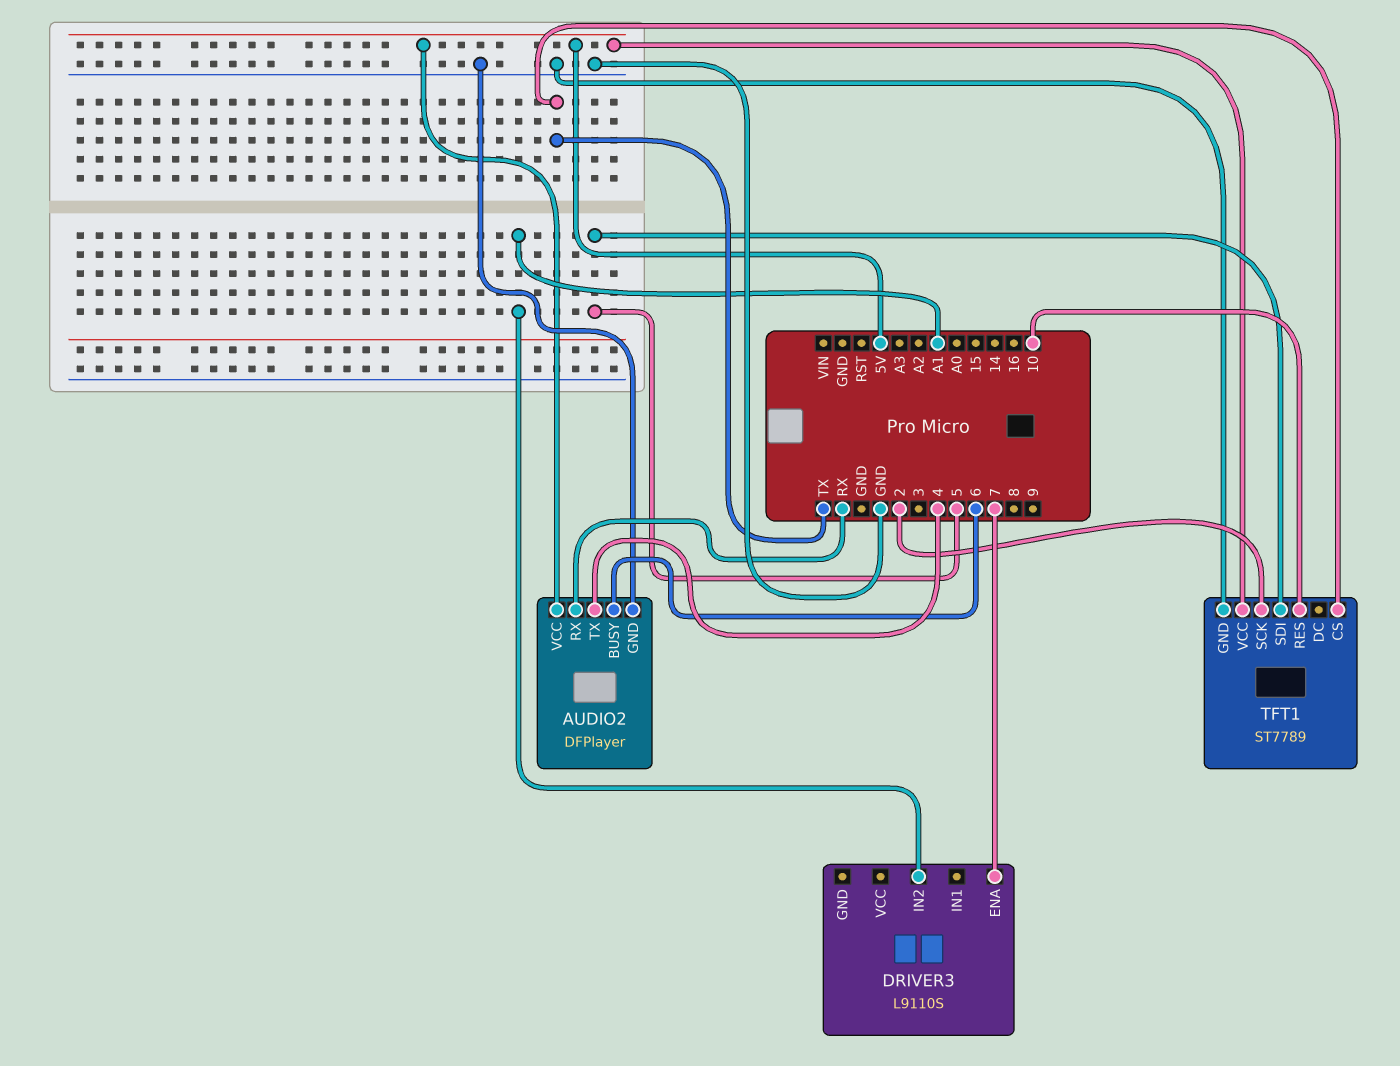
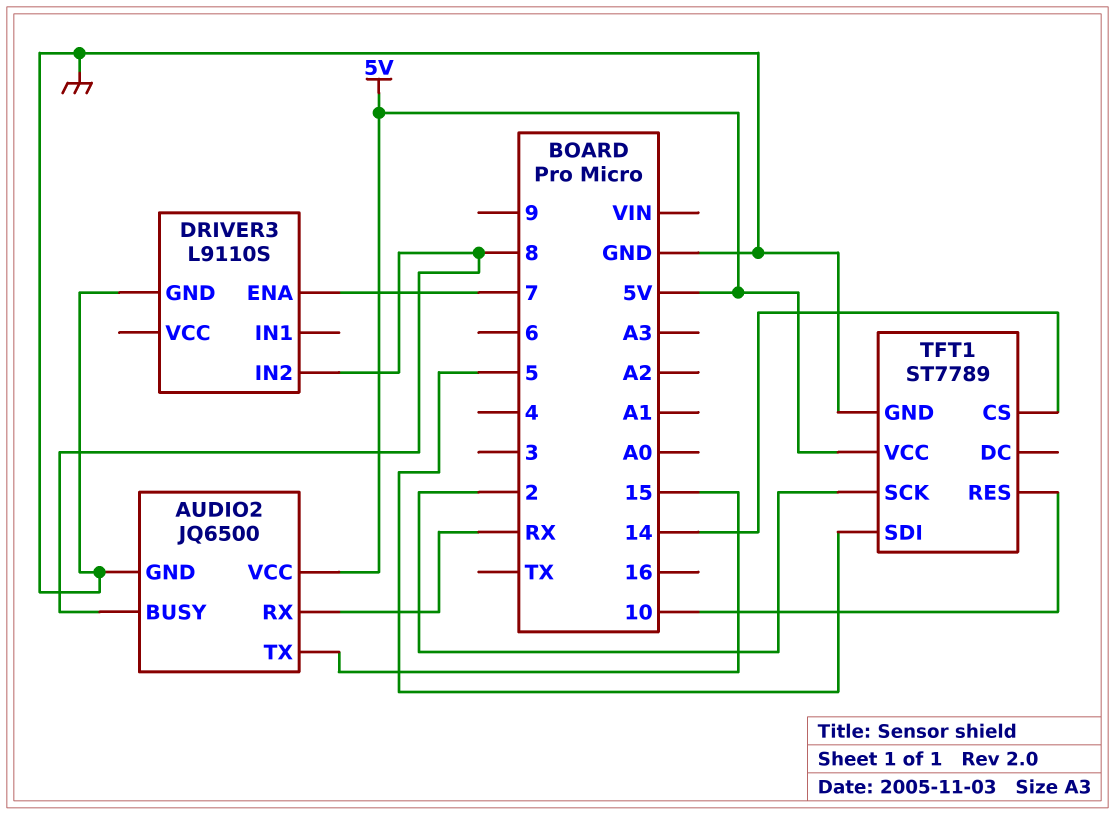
AUDIO2: DFPlayer -> JQ6500
AUDIO2 pin BUSY: 6 -> 8
AUDIO2 pin TX: 4 -> 15
DRIVER3 pin GND: none -> GND
DRIVER3 pin IN2: A1 -> 8
TFT1 pin CS: TX -> 14

